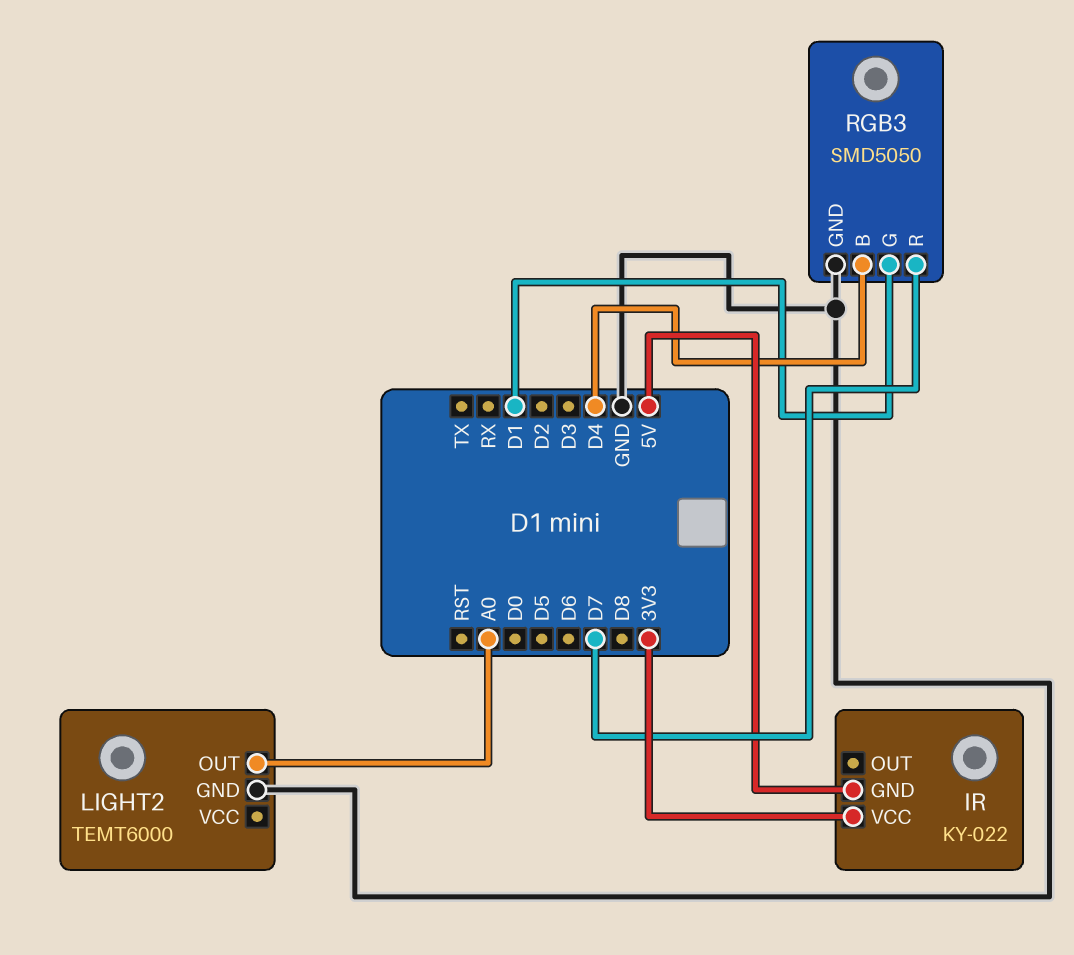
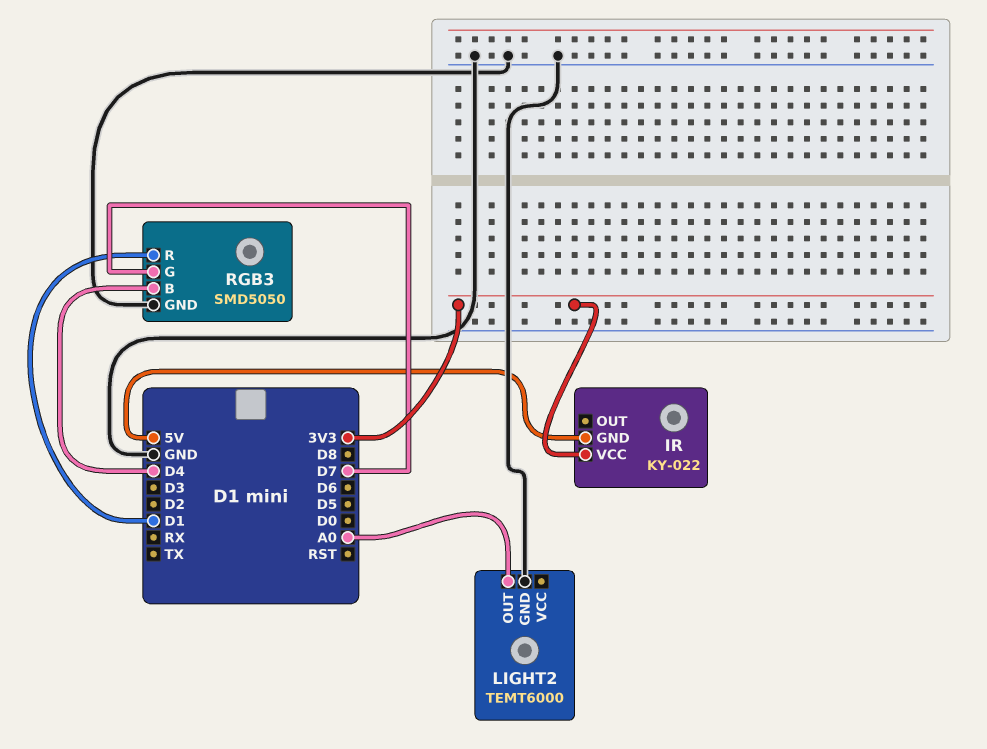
RGB3 pin G: D1 -> D7
RGB3 pin R: D7 -> D1

